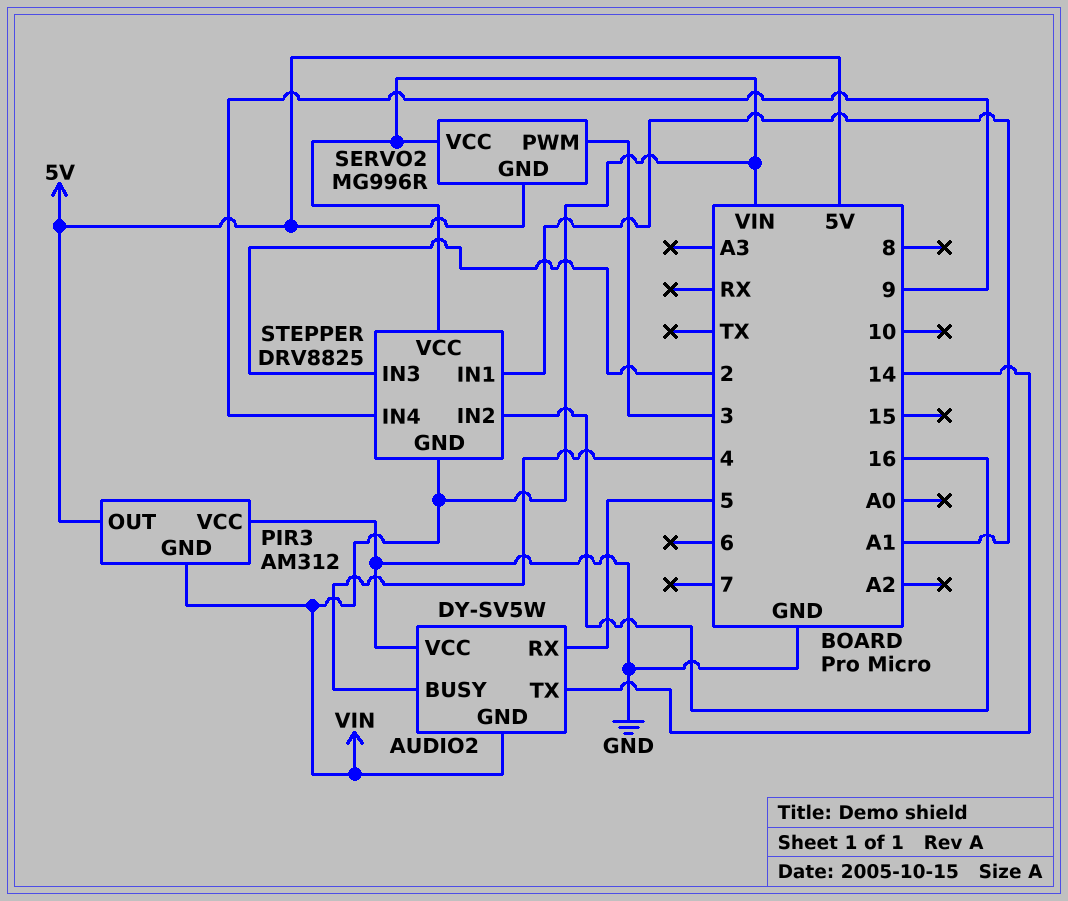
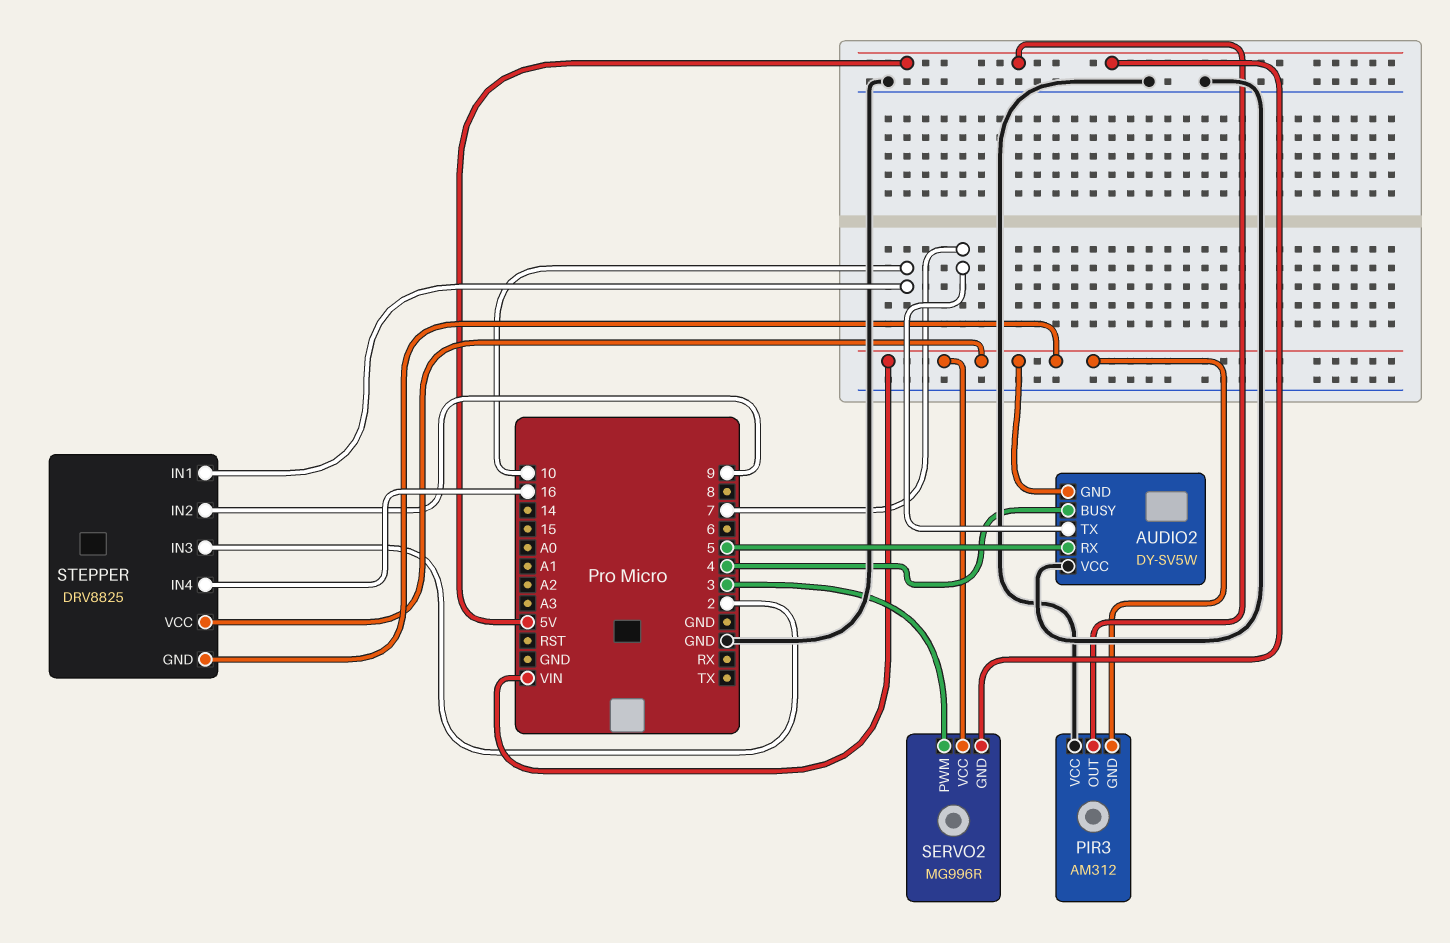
AUDIO2 pin TX: 14 -> 7
STEPPER pin IN1: A1 -> 10
STEPPER pin IN2: 16 -> 9
STEPPER pin IN4: 9 -> 16

